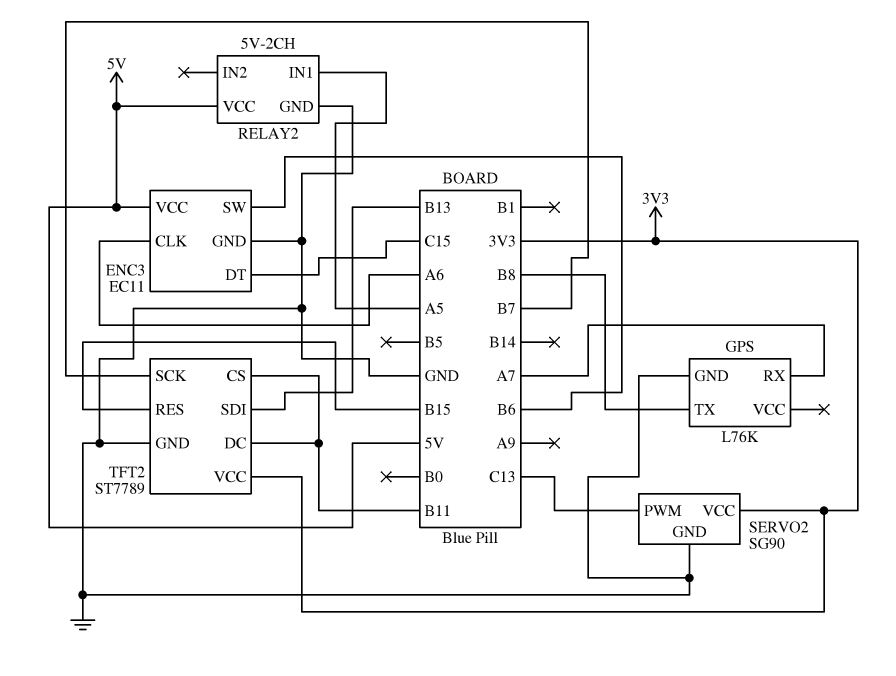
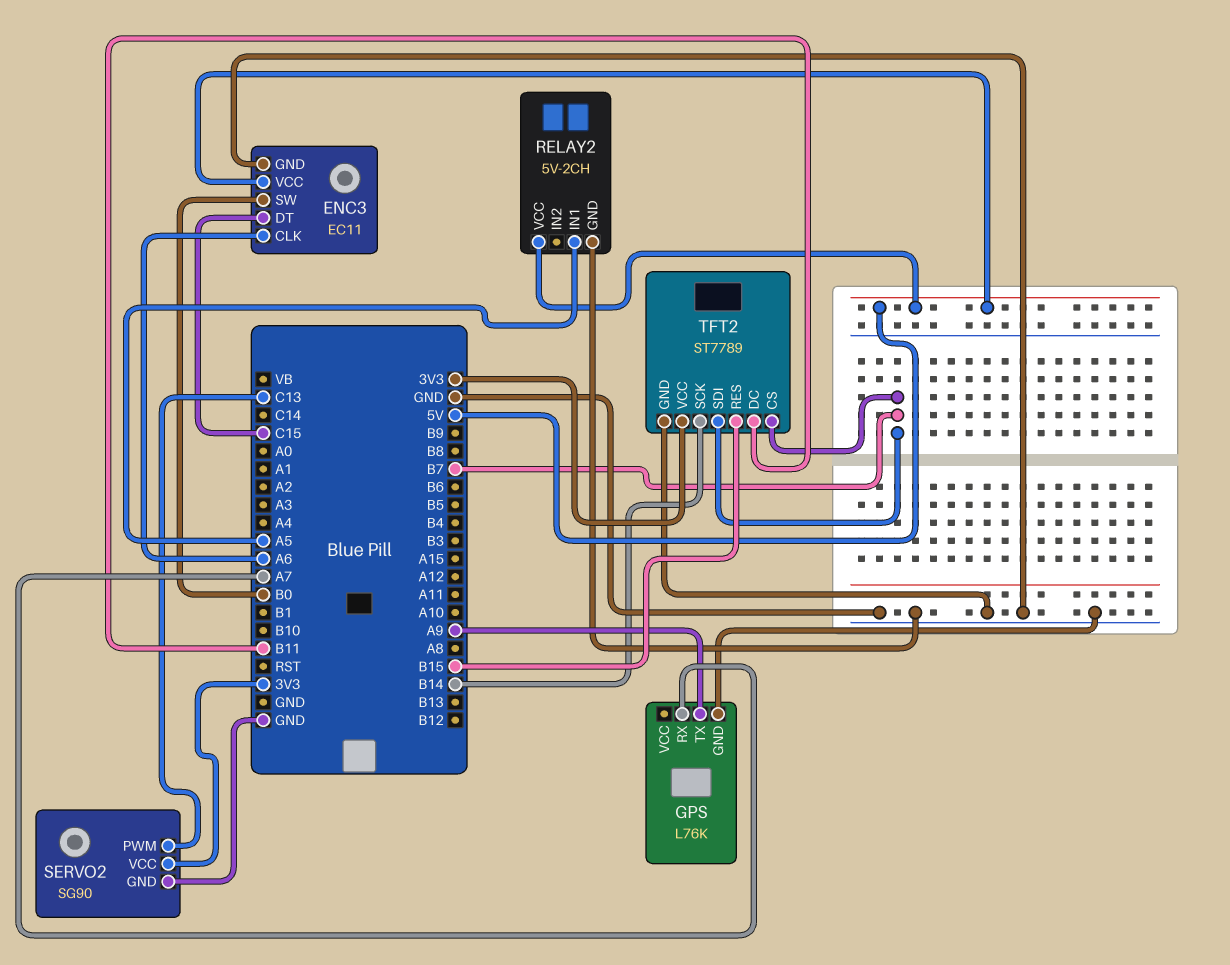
ENC3 pin SW: B6 -> B0
GPS pin TX: B8 -> A9
TFT2 pin CS: B11 -> B7
TFT2 pin SCK: B7 -> B14
TFT2 pin SDI: B13 -> B7

